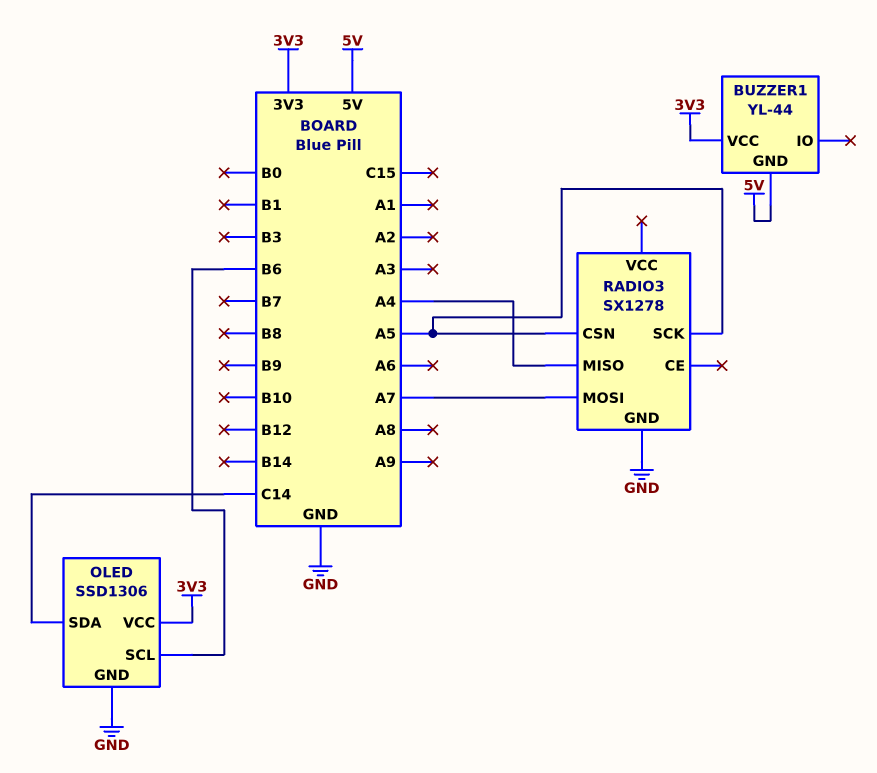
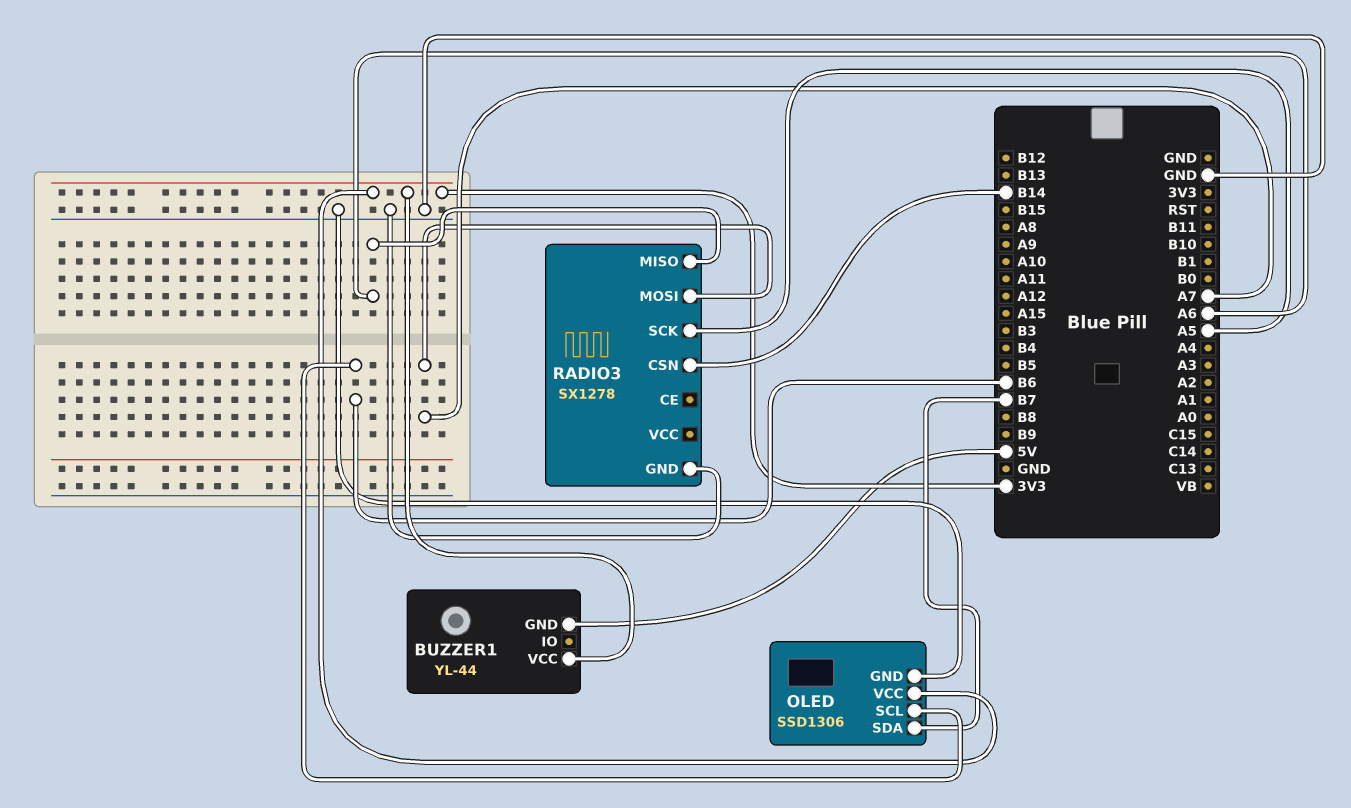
OLED pin SDA: C14 -> B7
RADIO3 pin CSN: A5 -> B14
RADIO3 pin MISO: A4 -> A6

